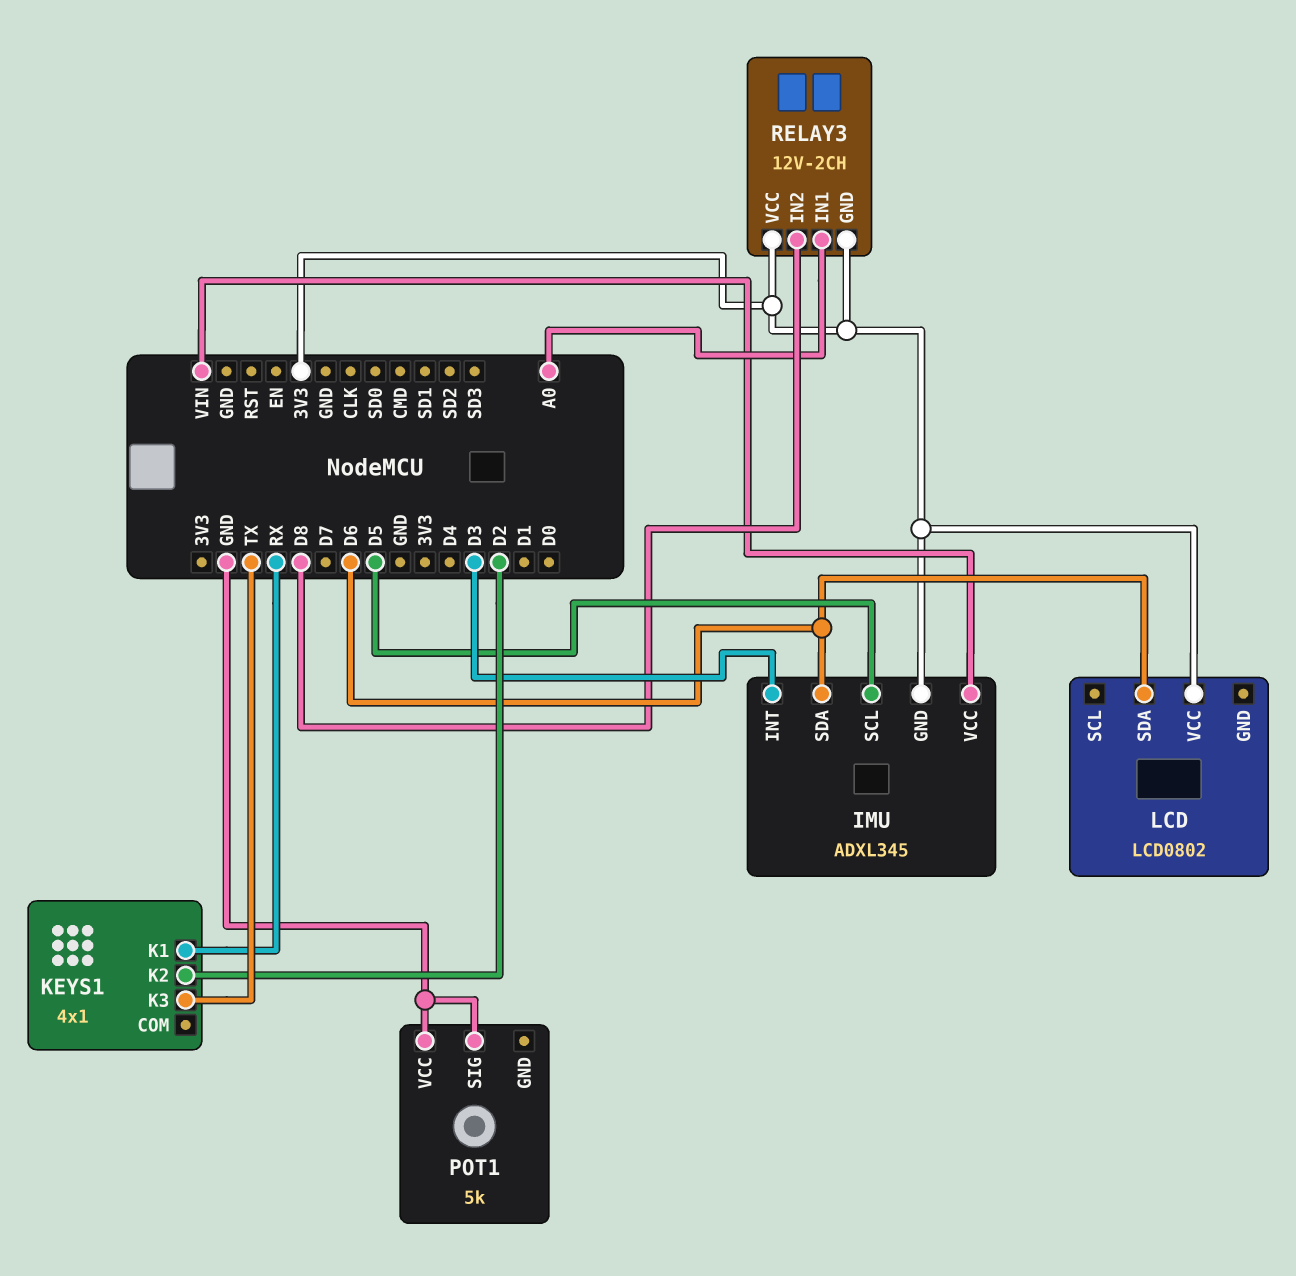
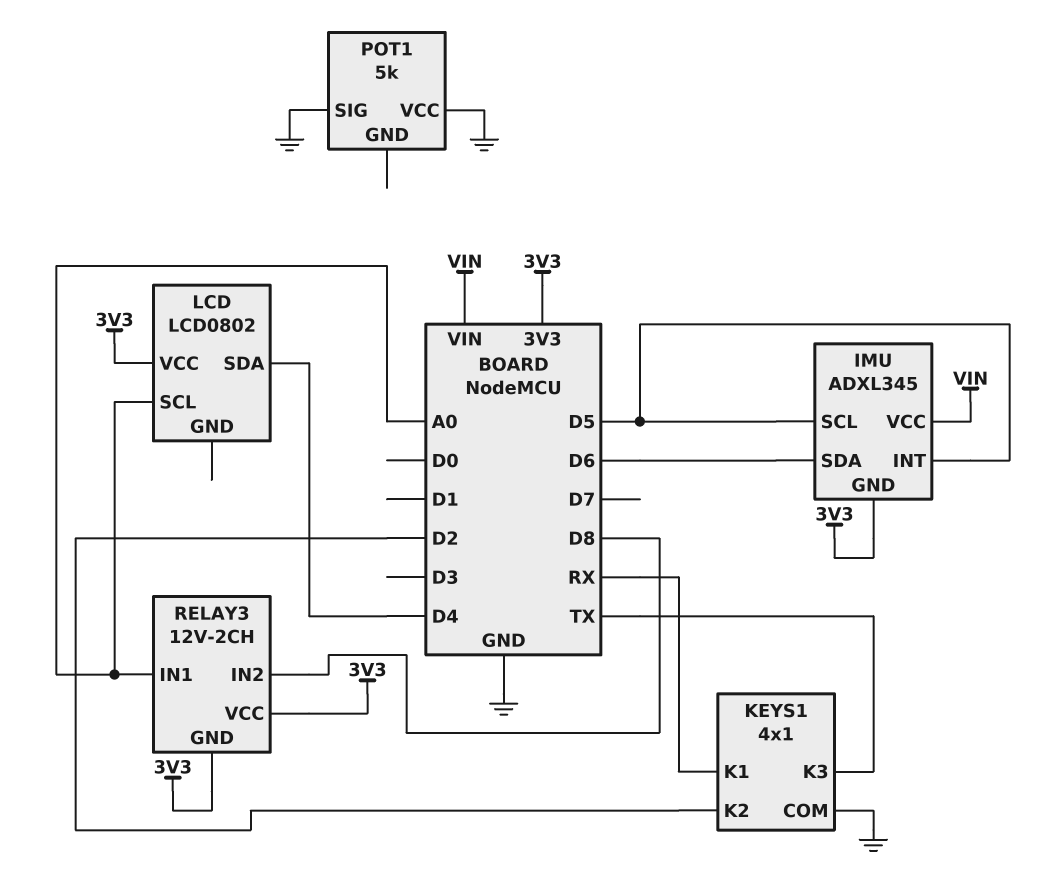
IMU pin INT: D3 -> D5
KEYS1 pin COM: none -> GND
LCD pin SCL: none -> A0
LCD pin SDA: D6 -> D4

